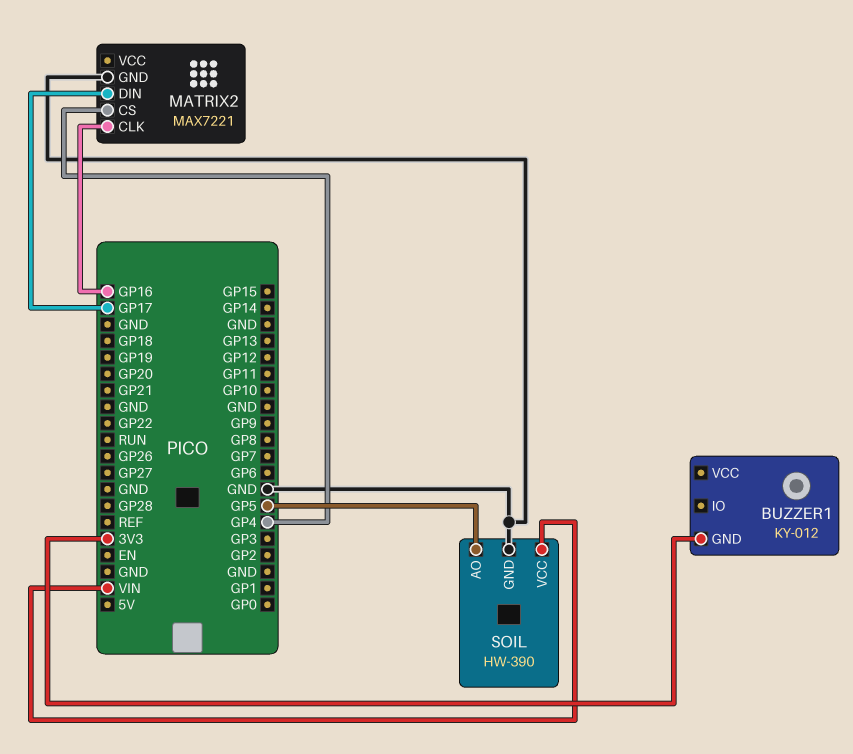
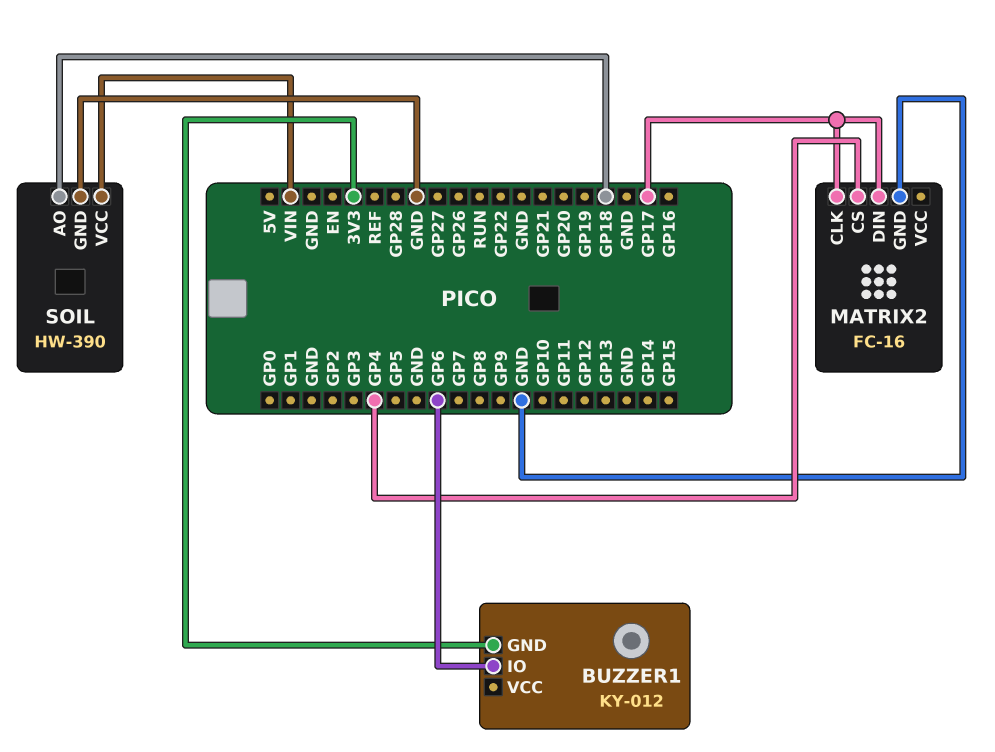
BUZZER1 pin IO: none -> GP6
MATRIX2: MAX7221 -> FC-16
MATRIX2 pin CLK: GP16 -> GP17
SOIL pin AO: GP5 -> GP18

